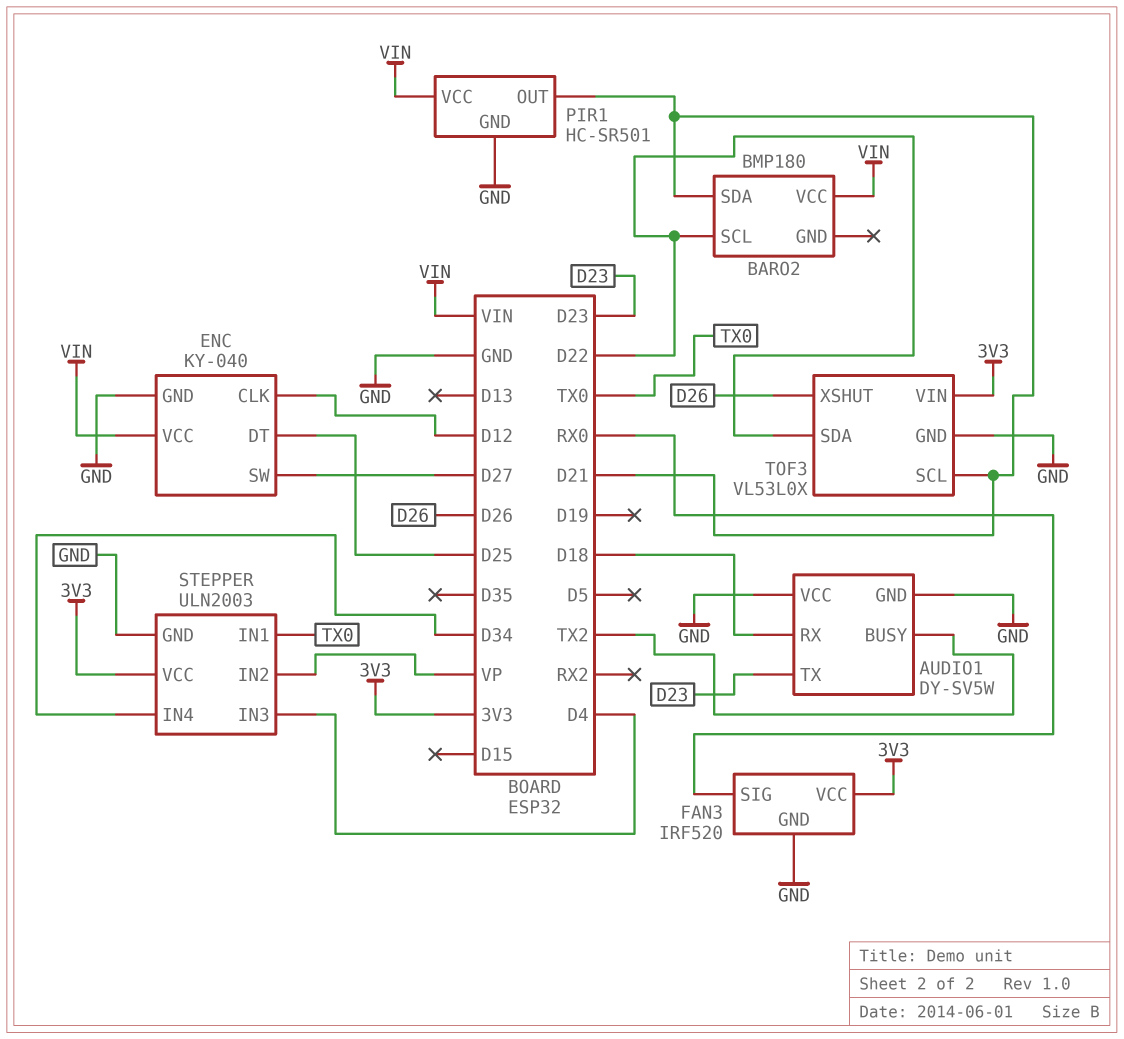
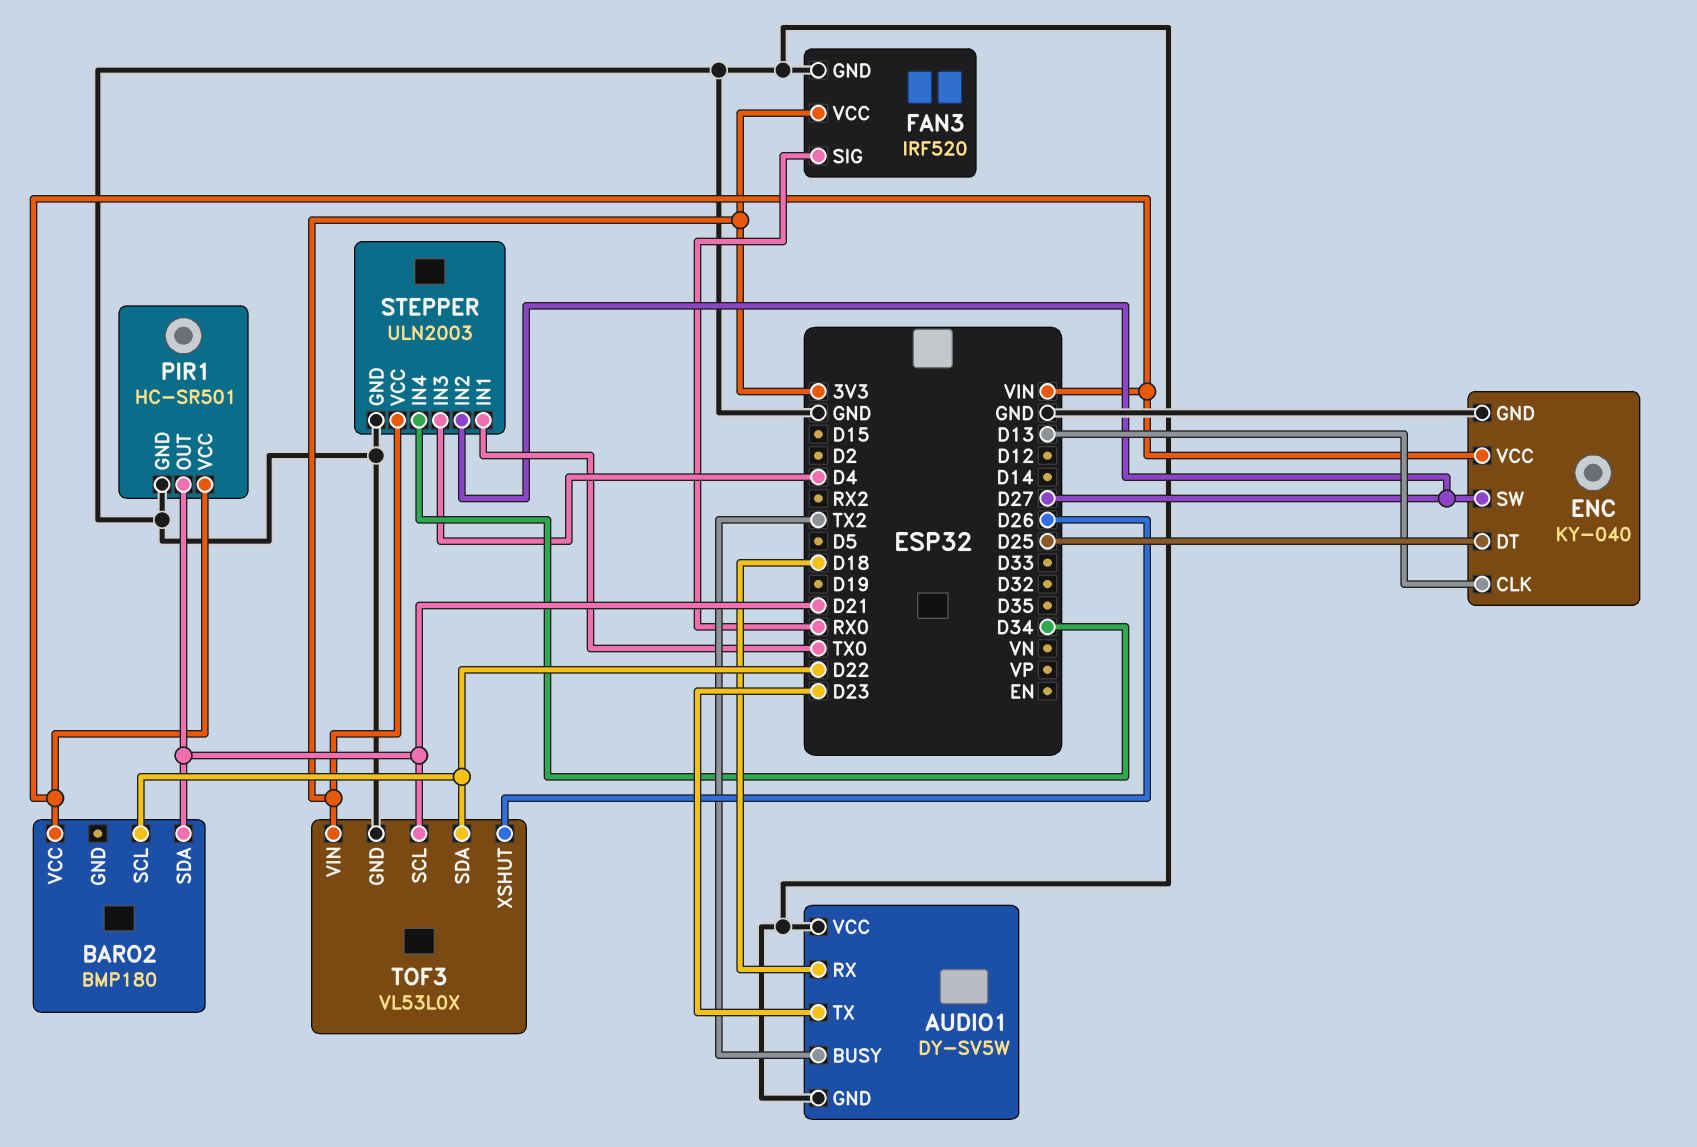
ENC pin CLK: D12 -> D13
STEPPER pin IN2: VP -> D27

